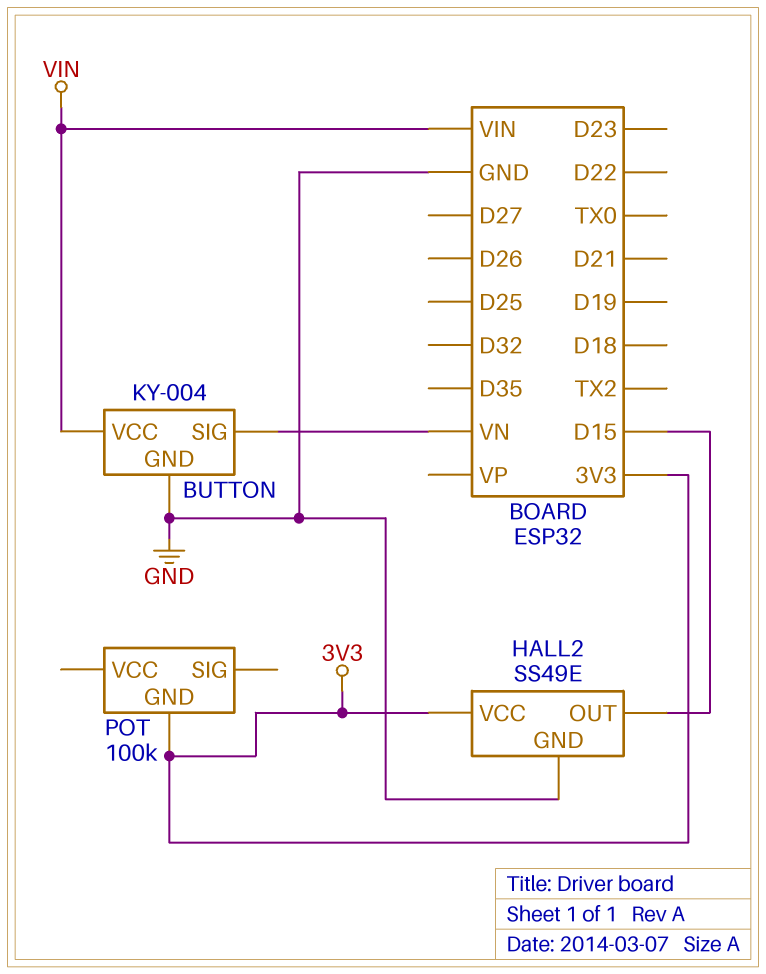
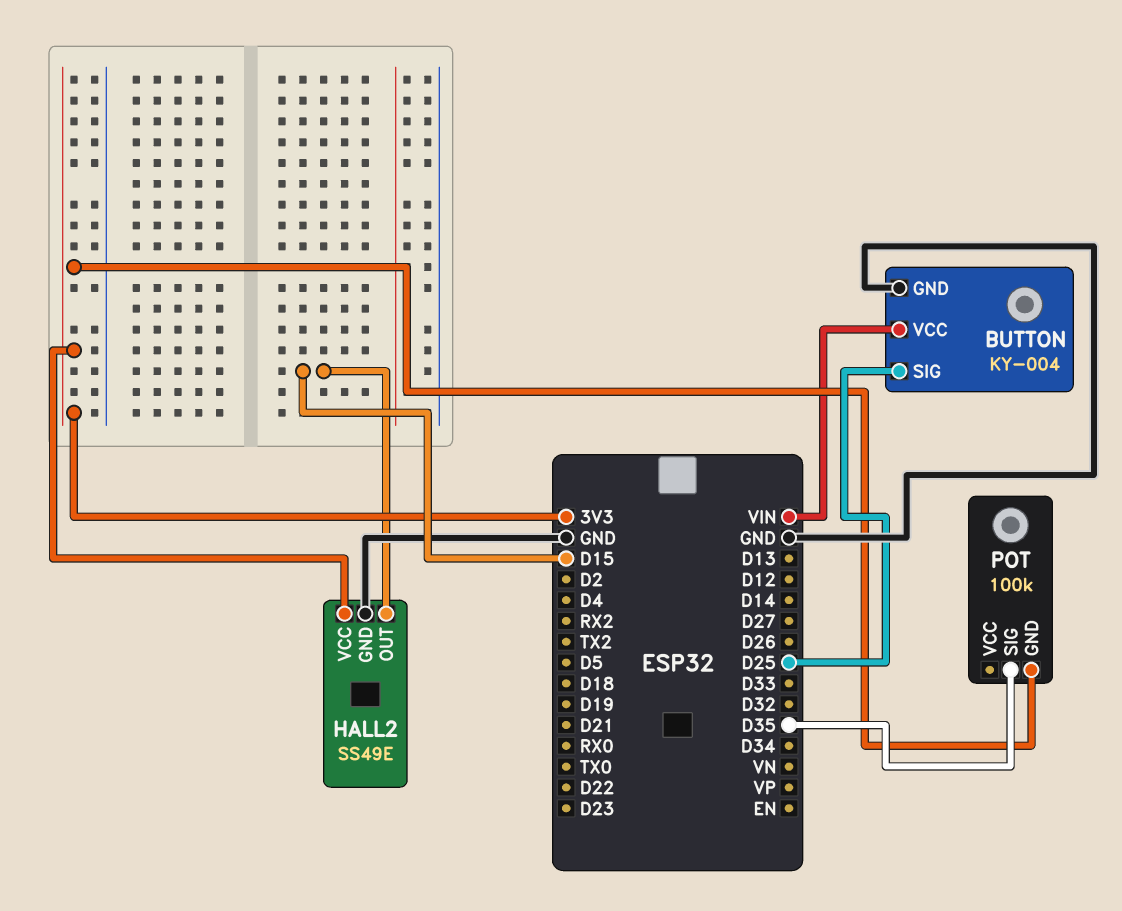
BUTTON pin SIG: VN -> D25
POT pin SIG: none -> D35

